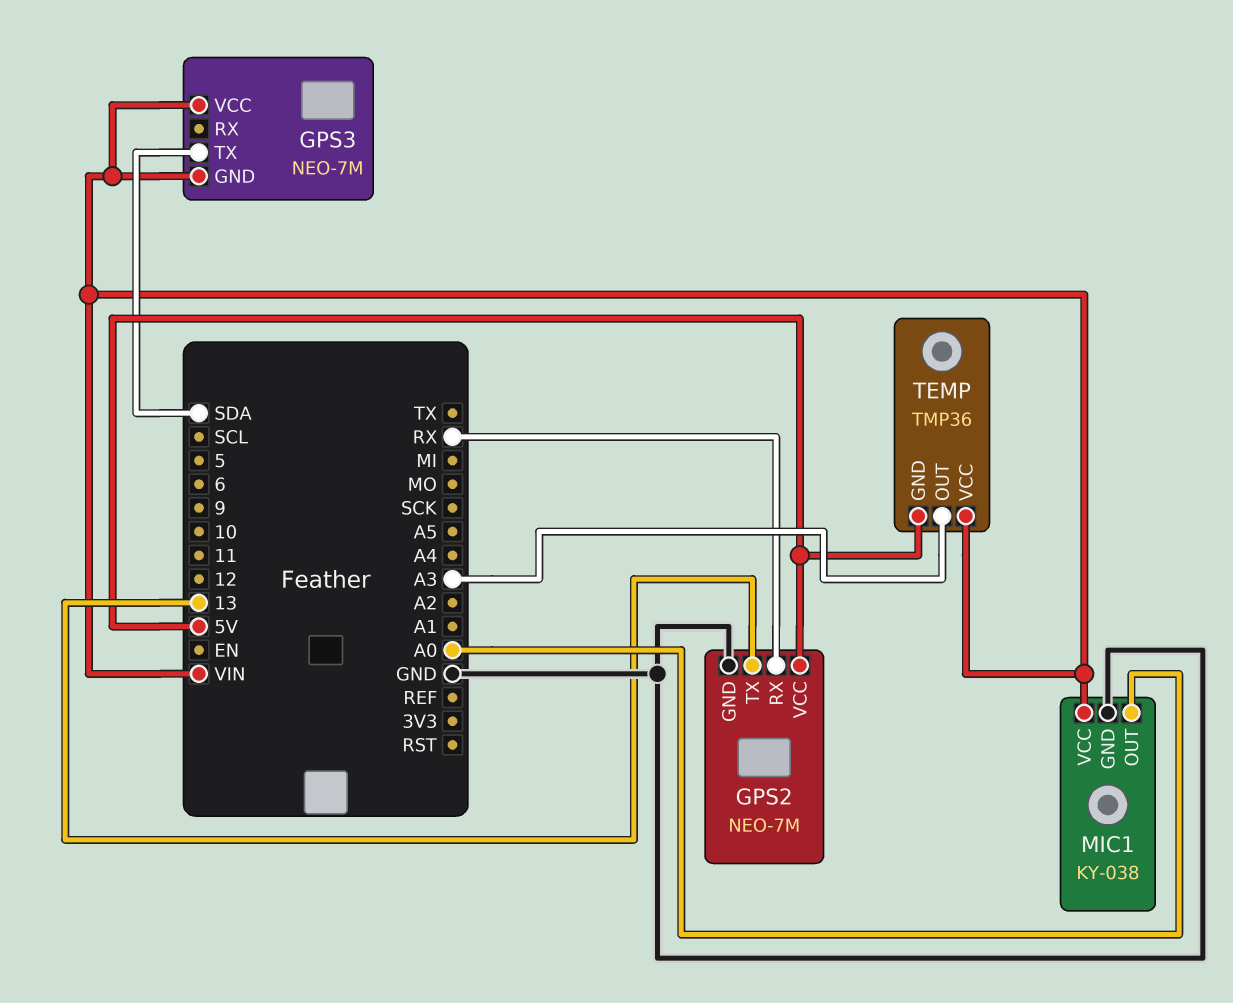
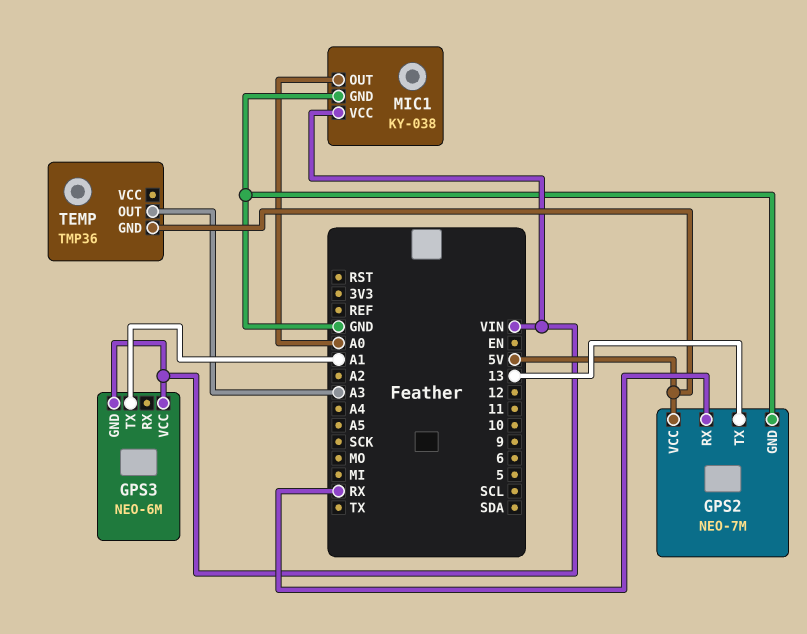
GPS3: NEO-7M -> NEO-6M
GPS3 pin TX: SDA -> A1
TEMP pin VCC: VIN -> none

